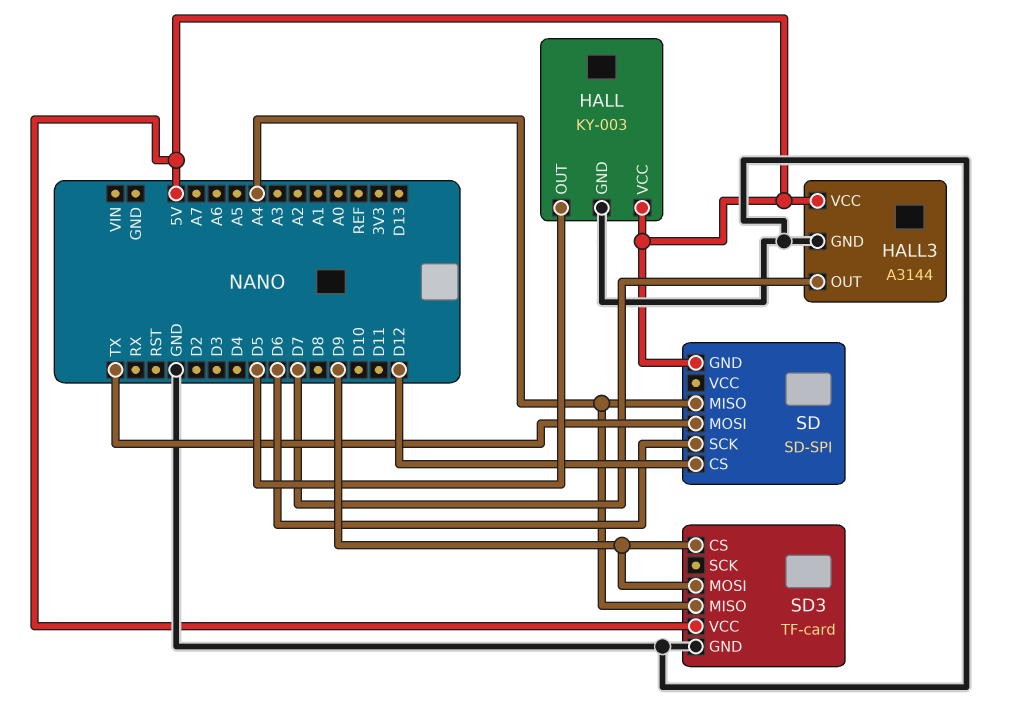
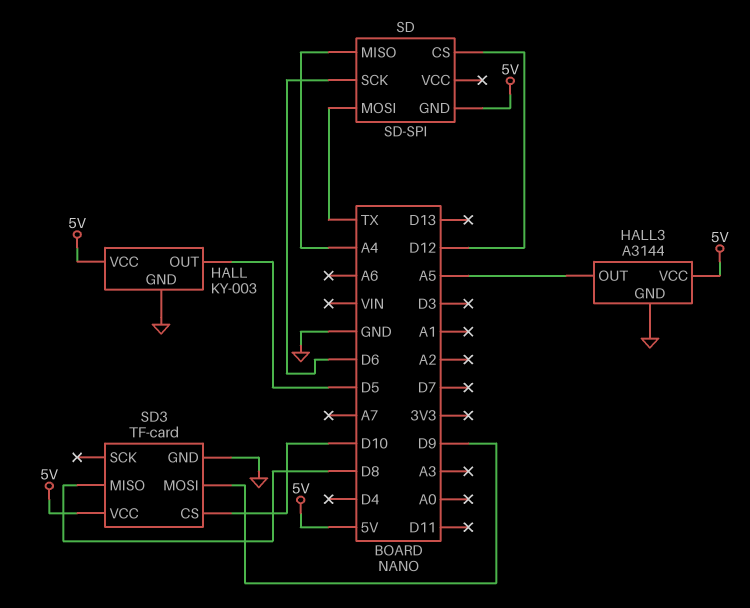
HALL3 pin OUT: D7 -> A5
SD3 pin CS: D9 -> D10
SD3 pin MISO: A4 -> D8

